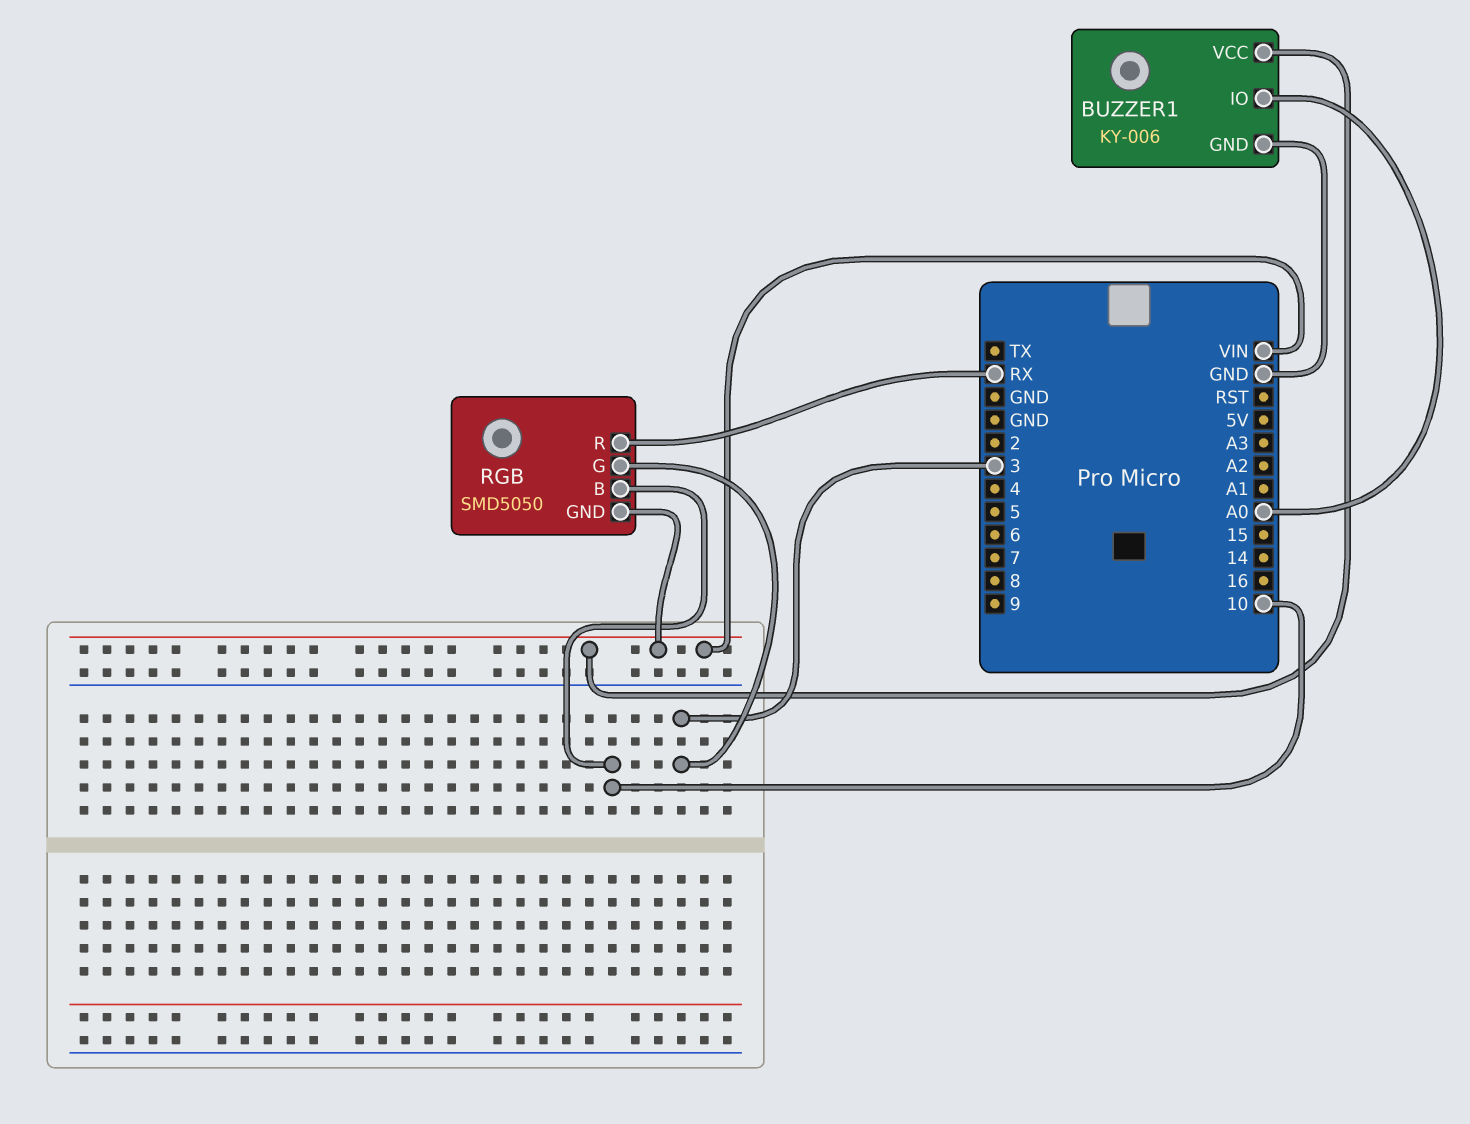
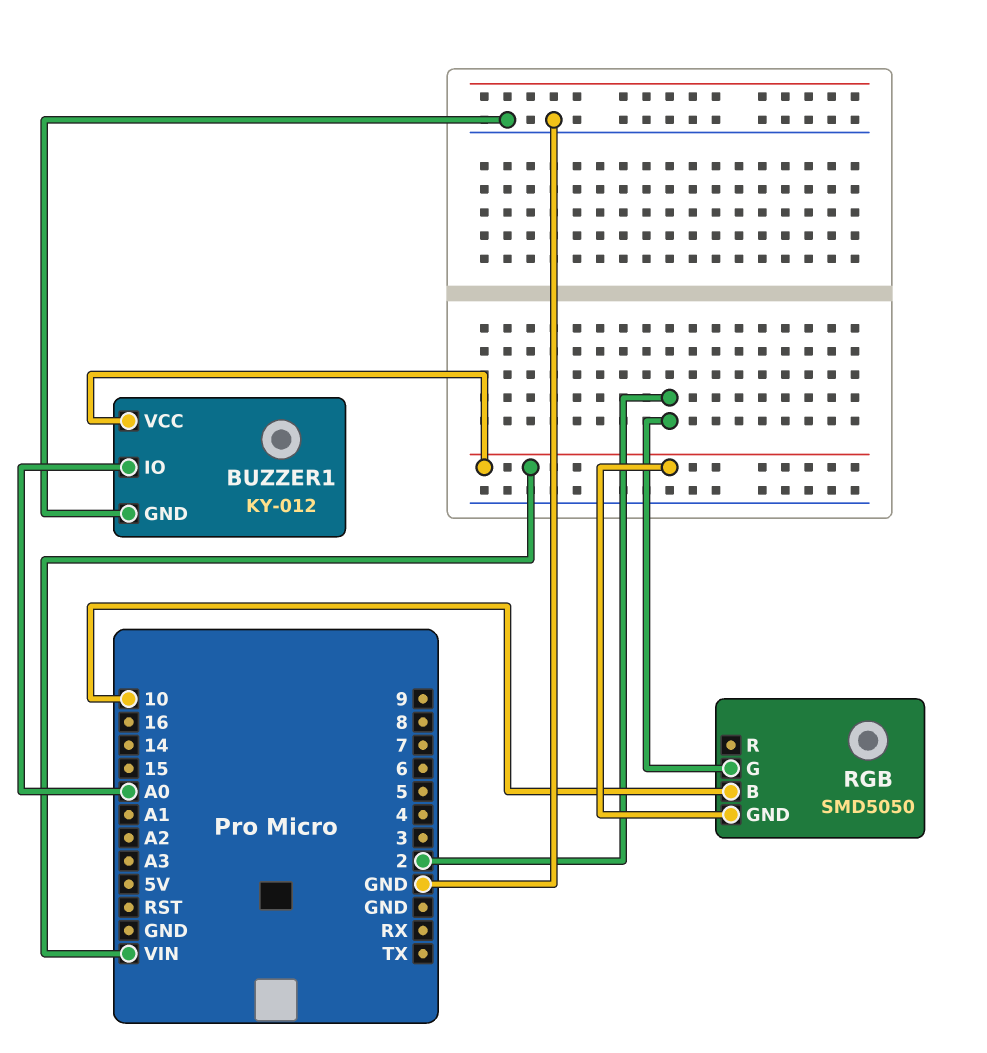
BUZZER1: KY-006 -> KY-012
RGB pin G: 3 -> 2
RGB pin R: RX -> none

